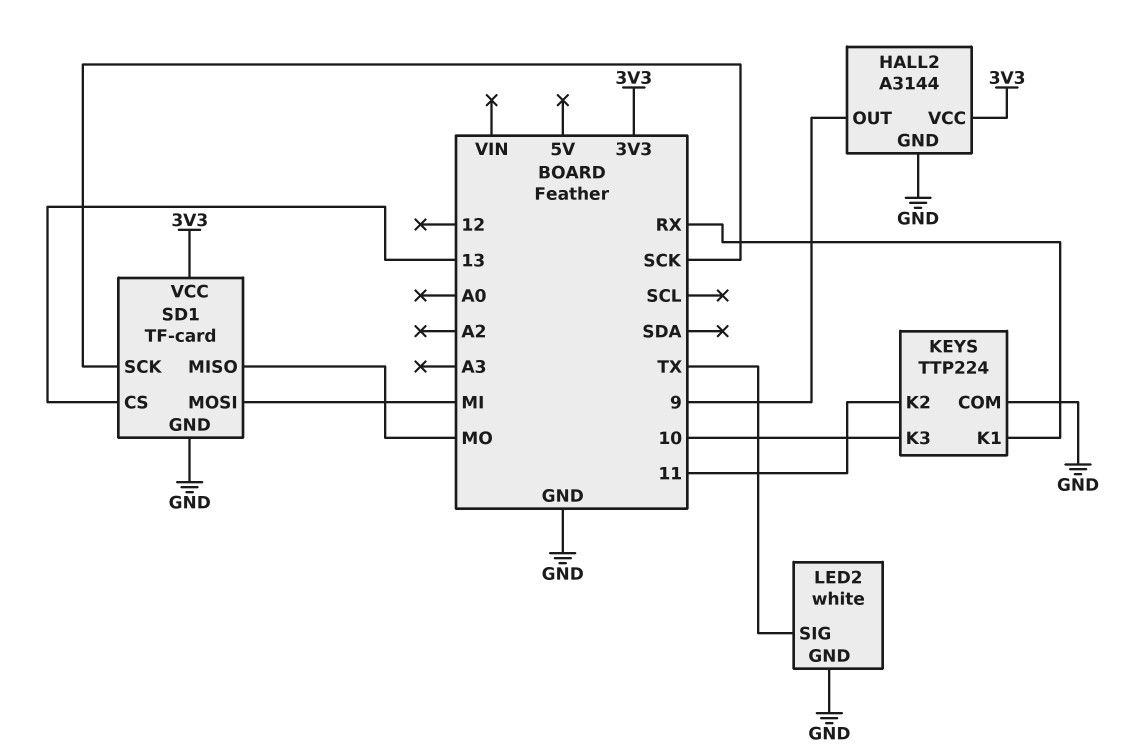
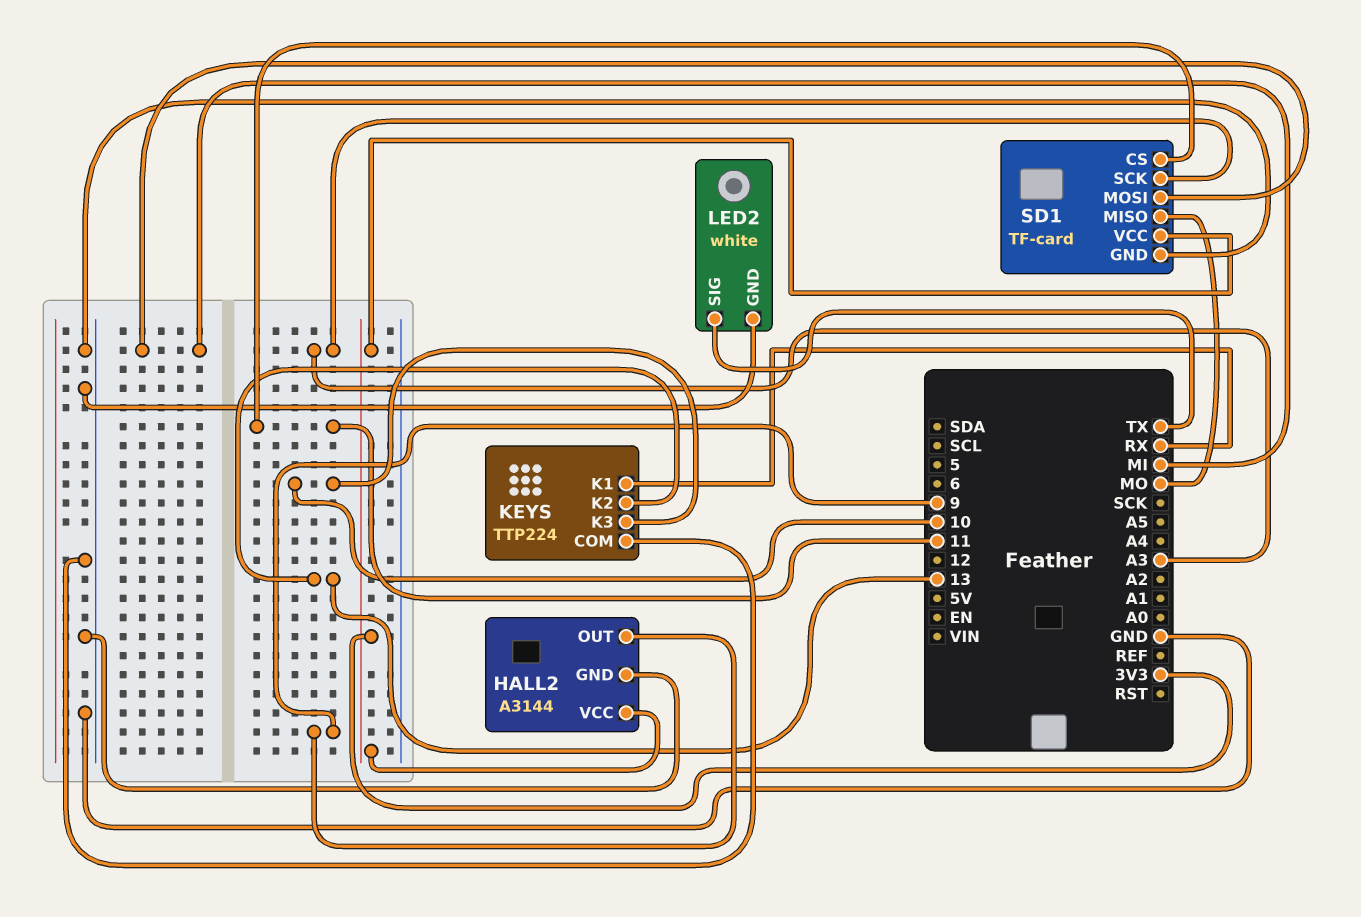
KEYS pin K2: 11 -> 13
SD1 pin CS: 13 -> 11
SD1 pin SCK: SCK -> A3

